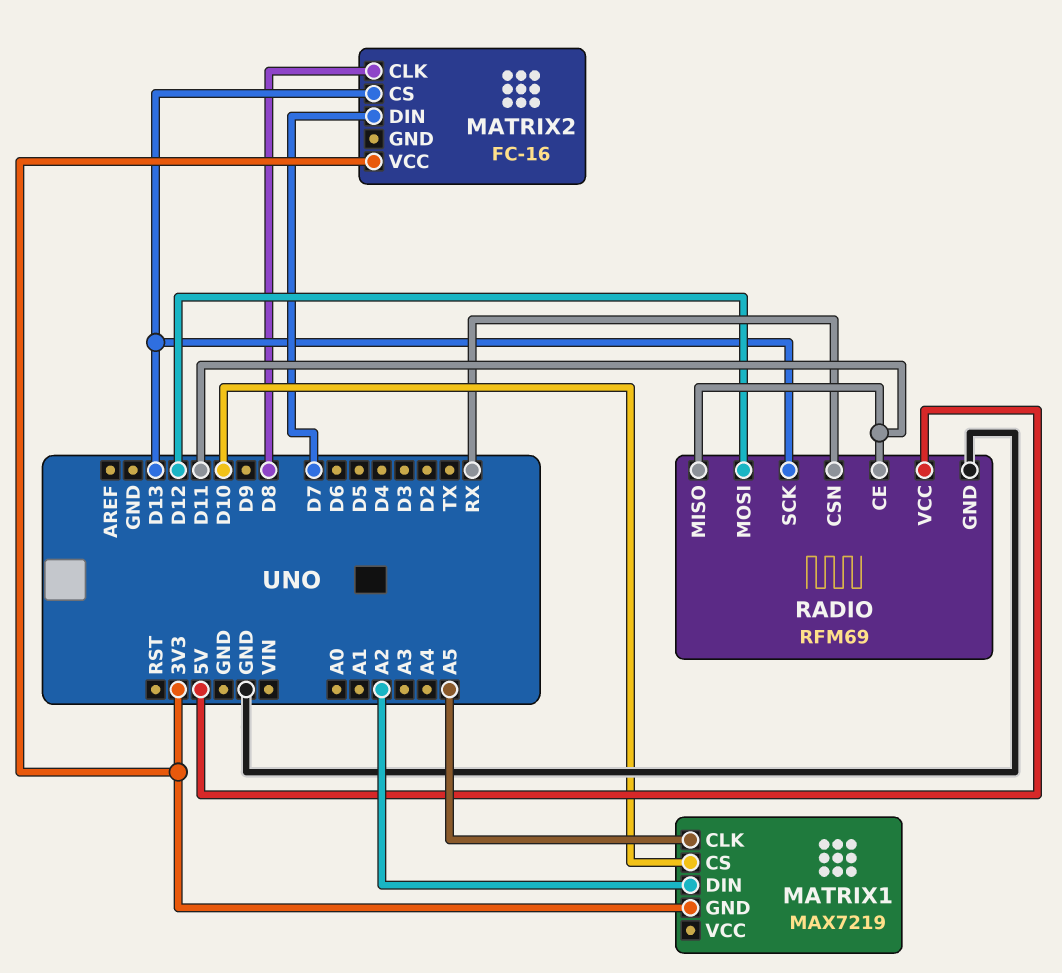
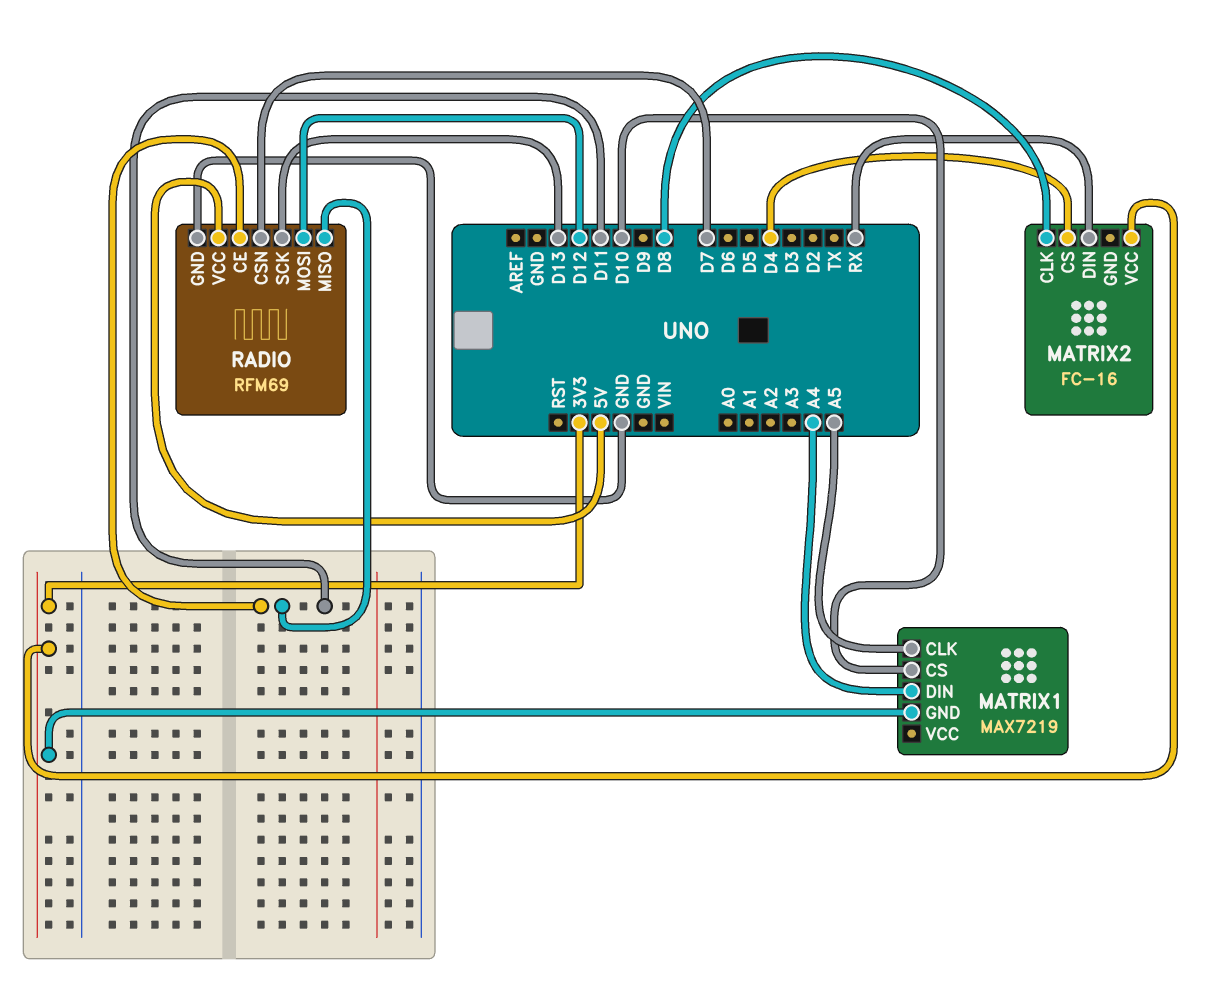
MATRIX1 pin DIN: A2 -> A4
MATRIX2 pin CS: D13 -> D4
MATRIX2 pin DIN: D7 -> RX
RADIO pin CSN: RX -> D7

